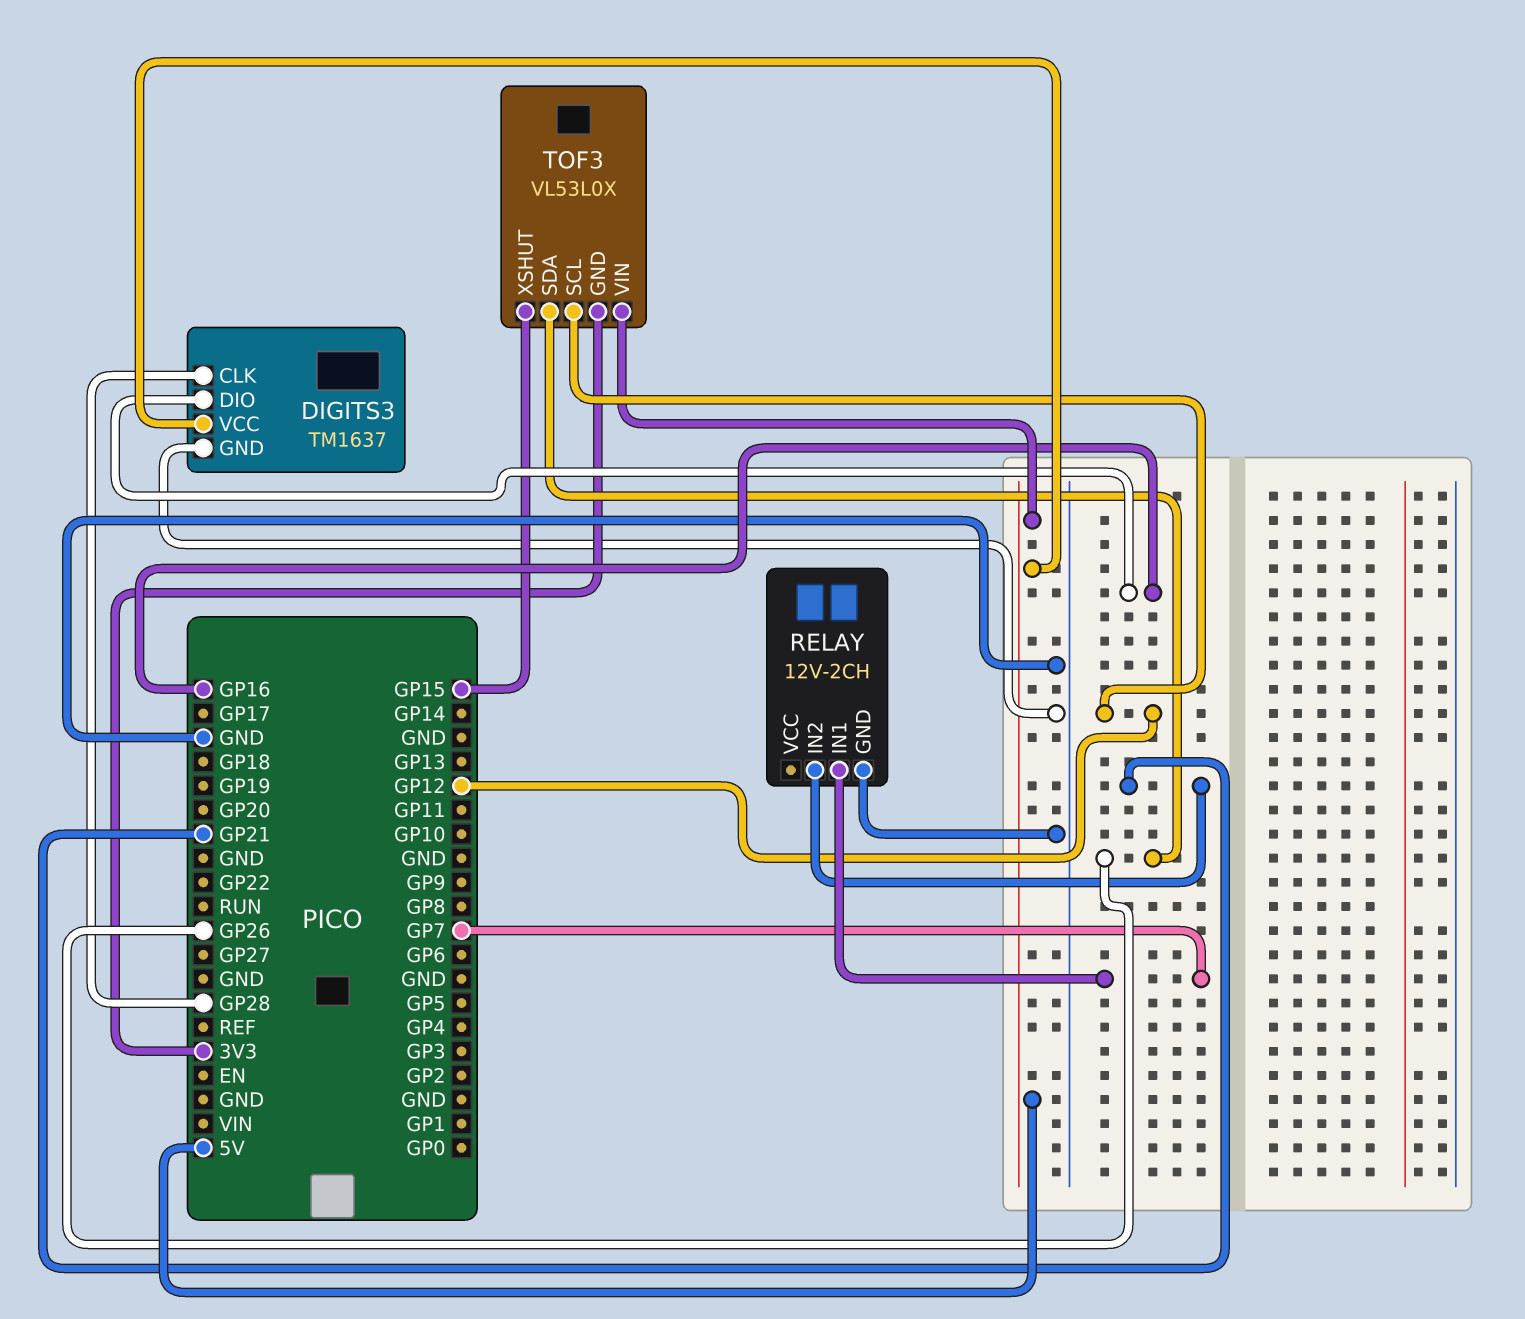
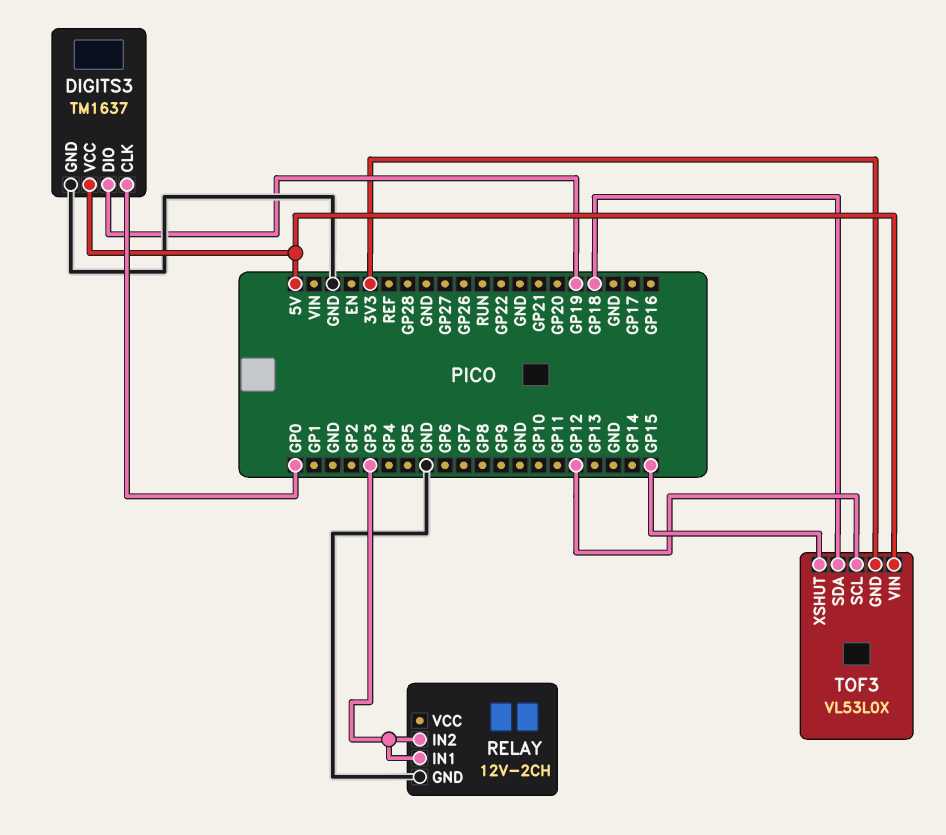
DIGITS3 pin CLK: GP28 -> GP0
DIGITS3 pin DIO: GP16 -> GP19
RELAY pin IN1: GP7 -> GP3
RELAY pin IN2: GP21 -> GP3
TOF3 pin SDA: GP26 -> GP18

